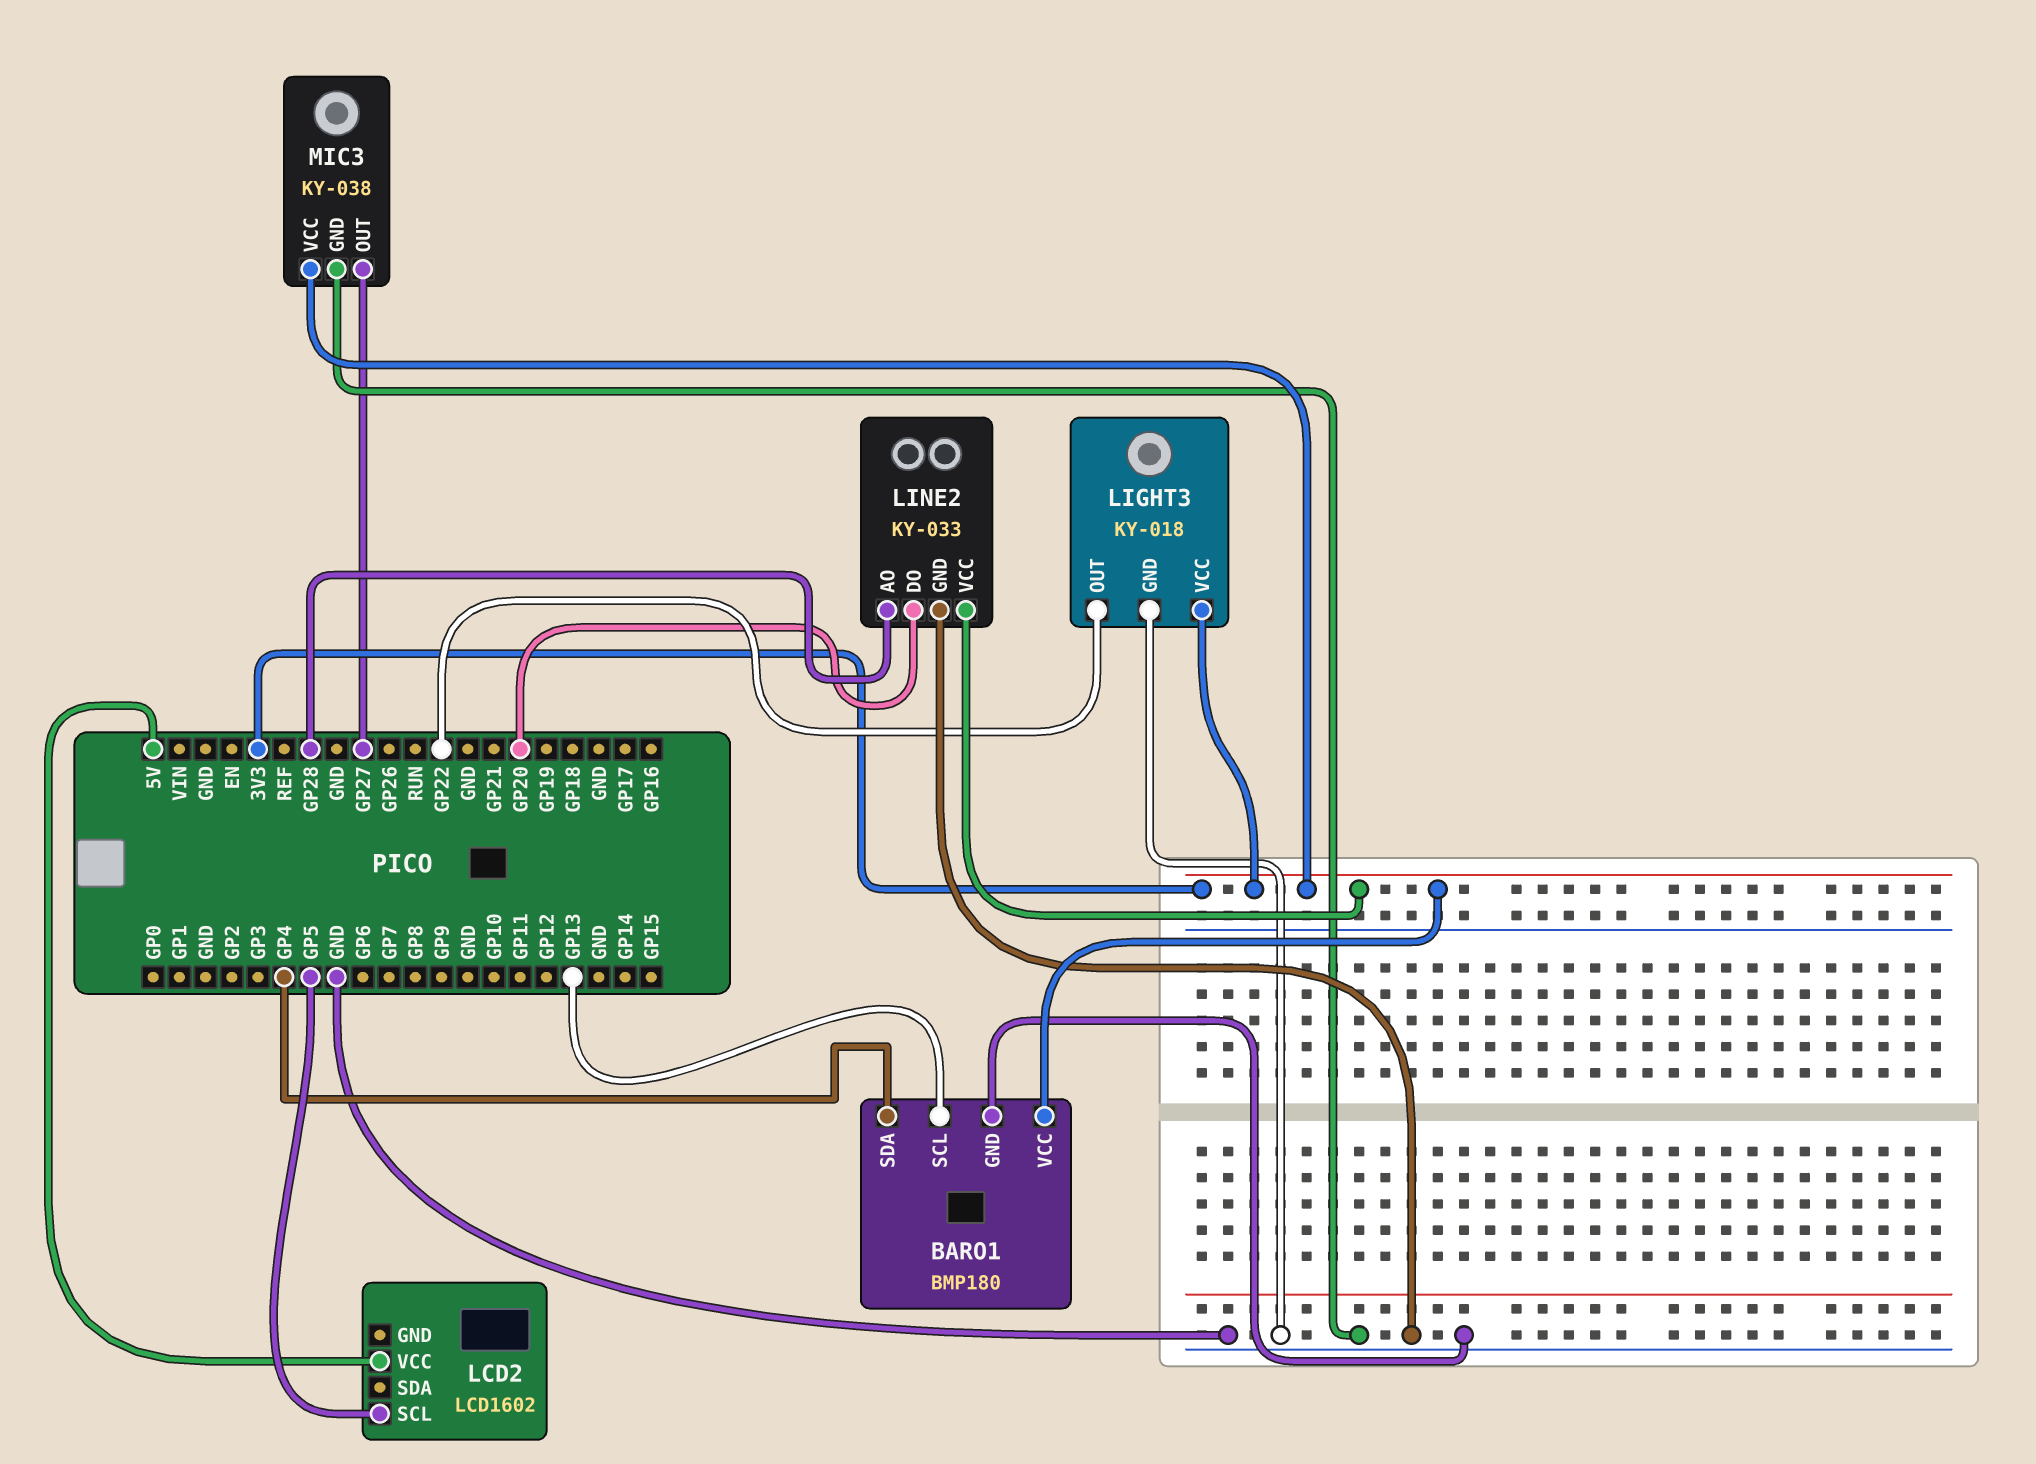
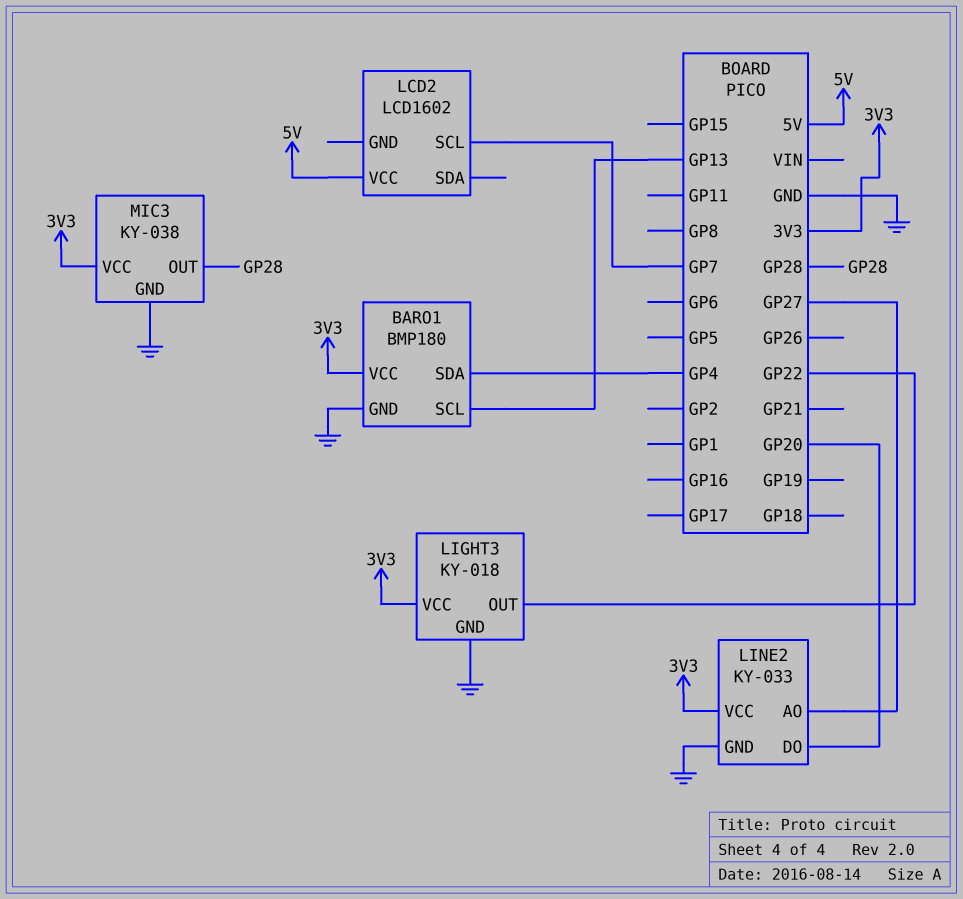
LCD2 pin SCL: GP5 -> GP7
LINE2 pin AO: GP28 -> GP27
MIC3 pin OUT: GP27 -> GP28

